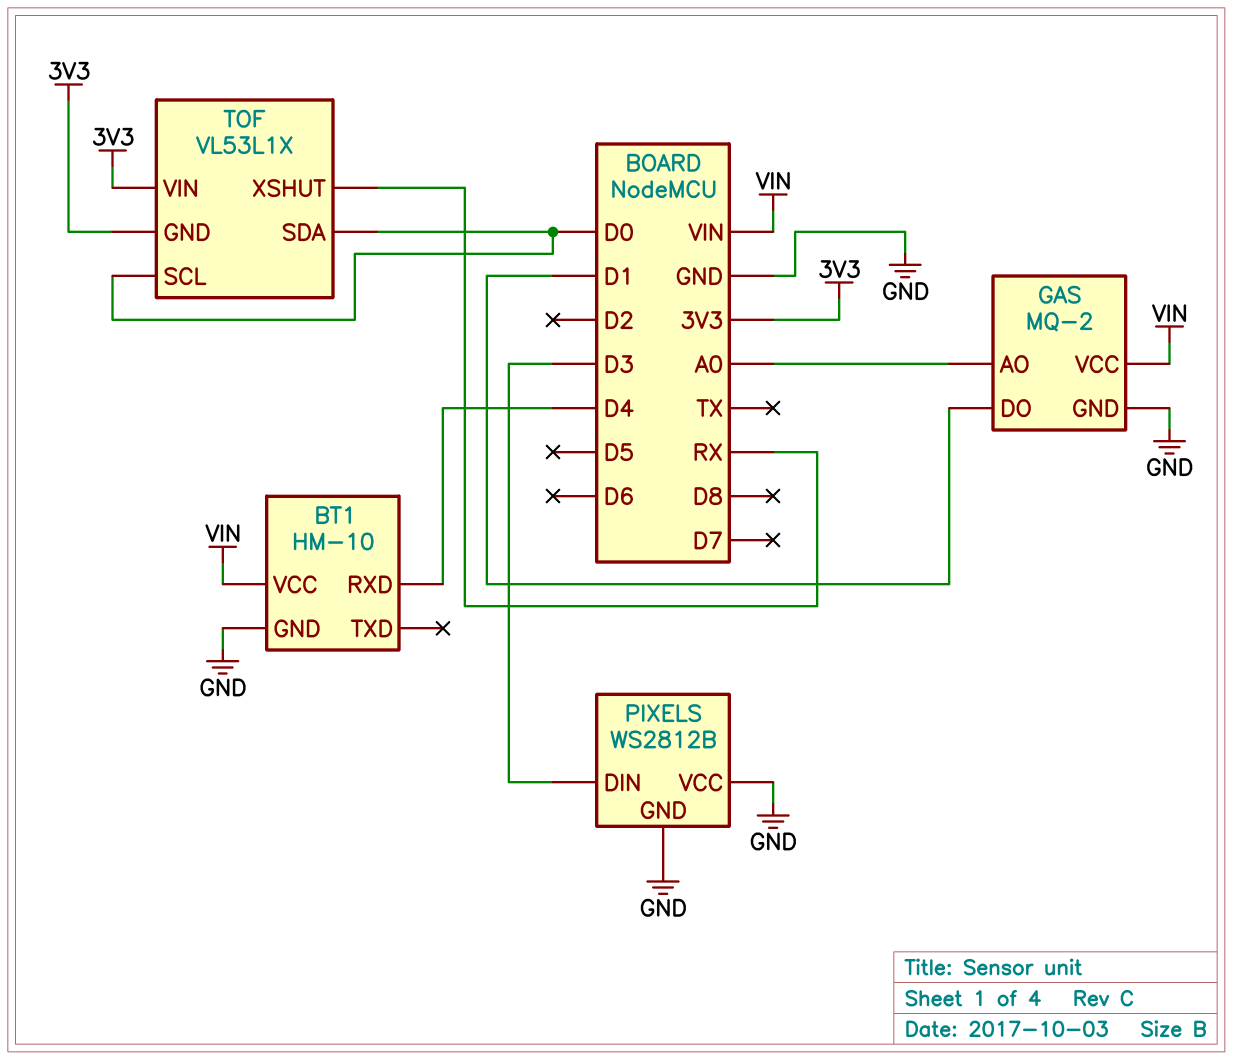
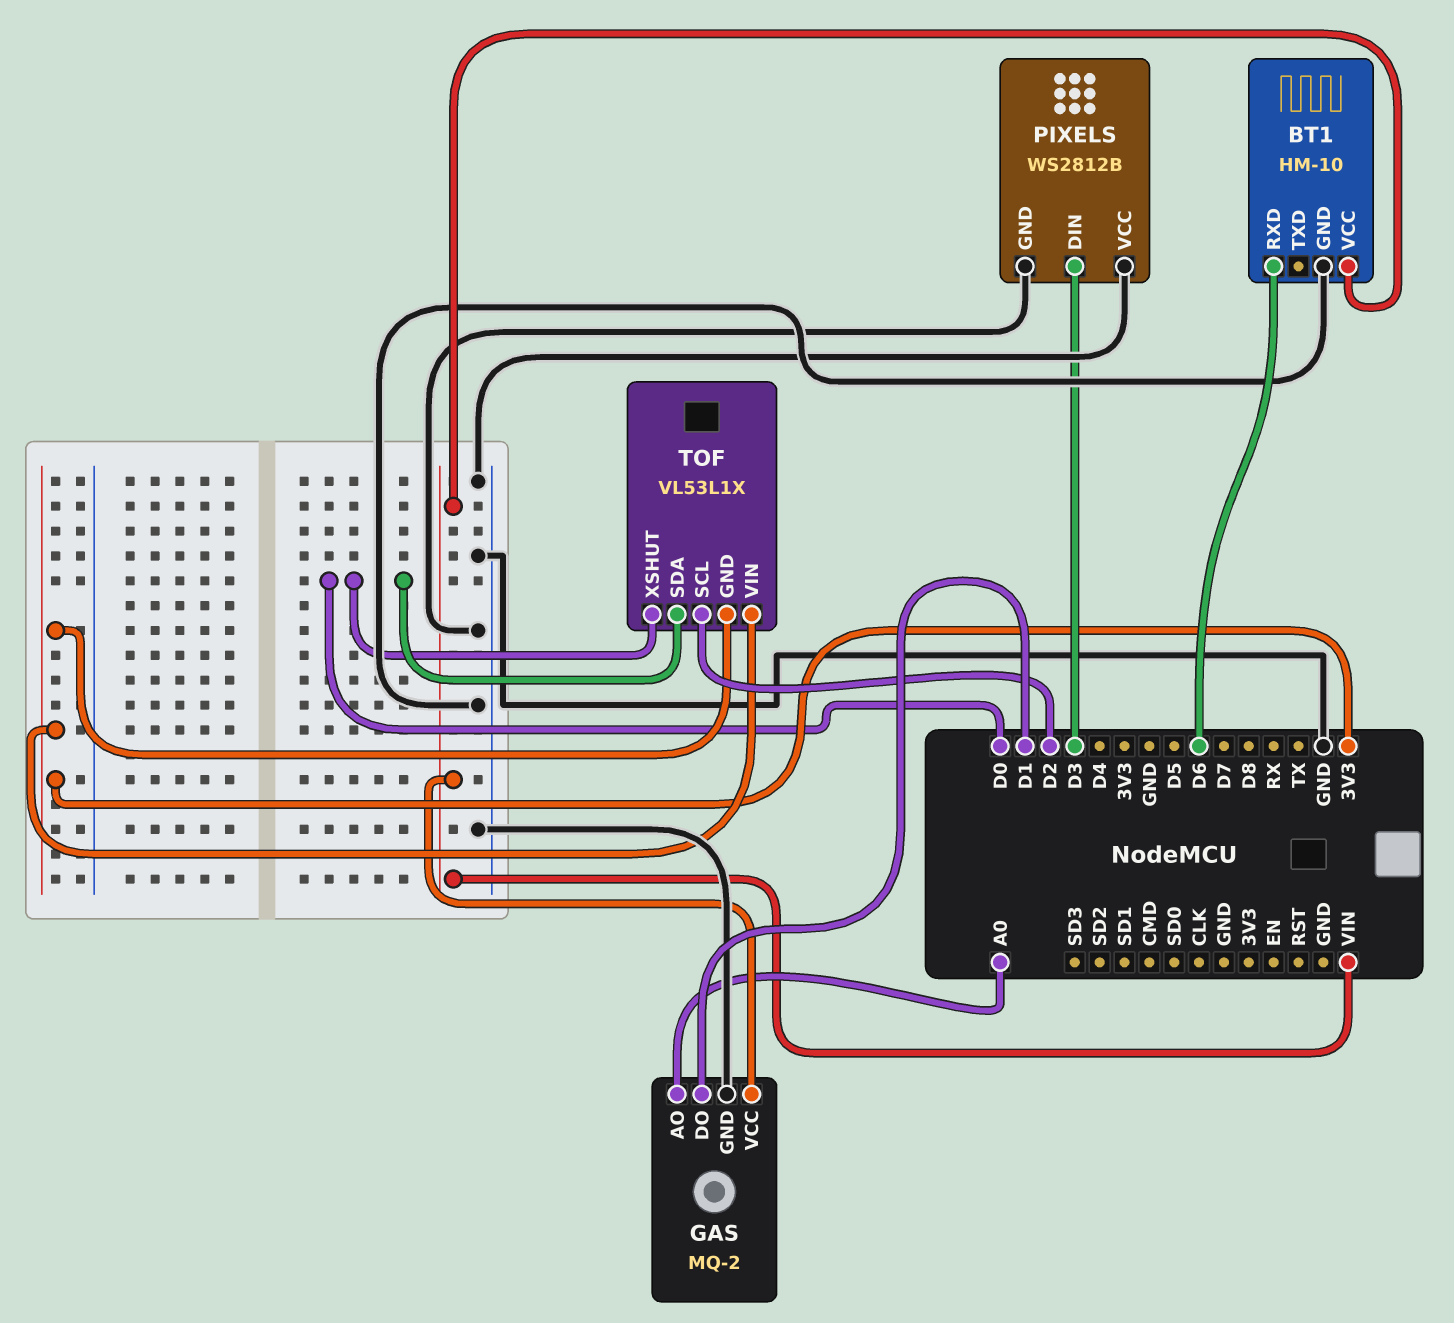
BT1 pin RXD: D4 -> D6
TOF pin SCL: D0 -> D2
TOF pin XSHUT: RX -> D0

